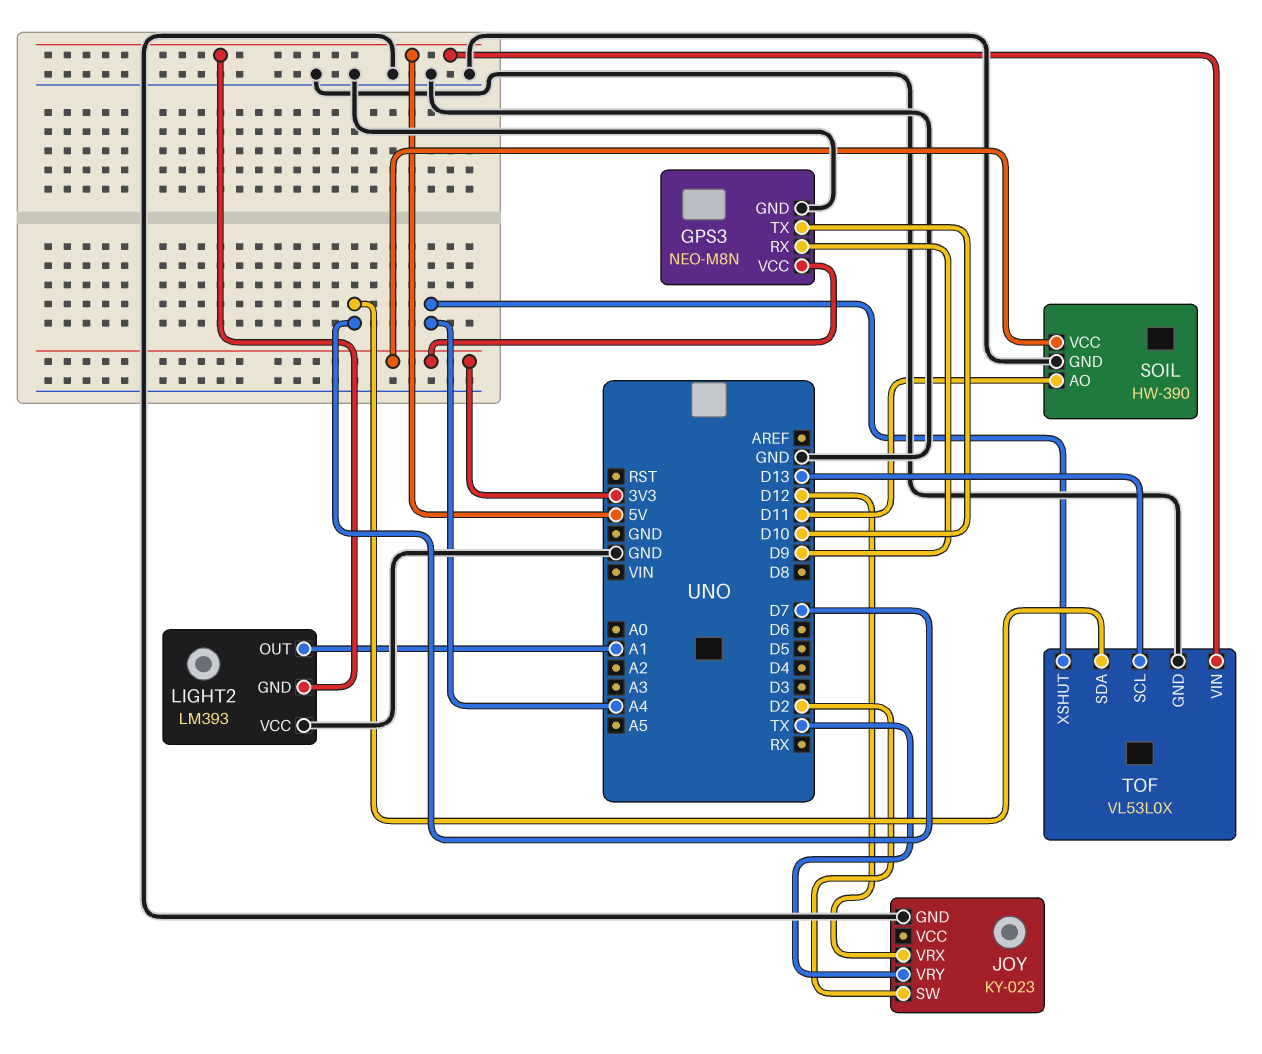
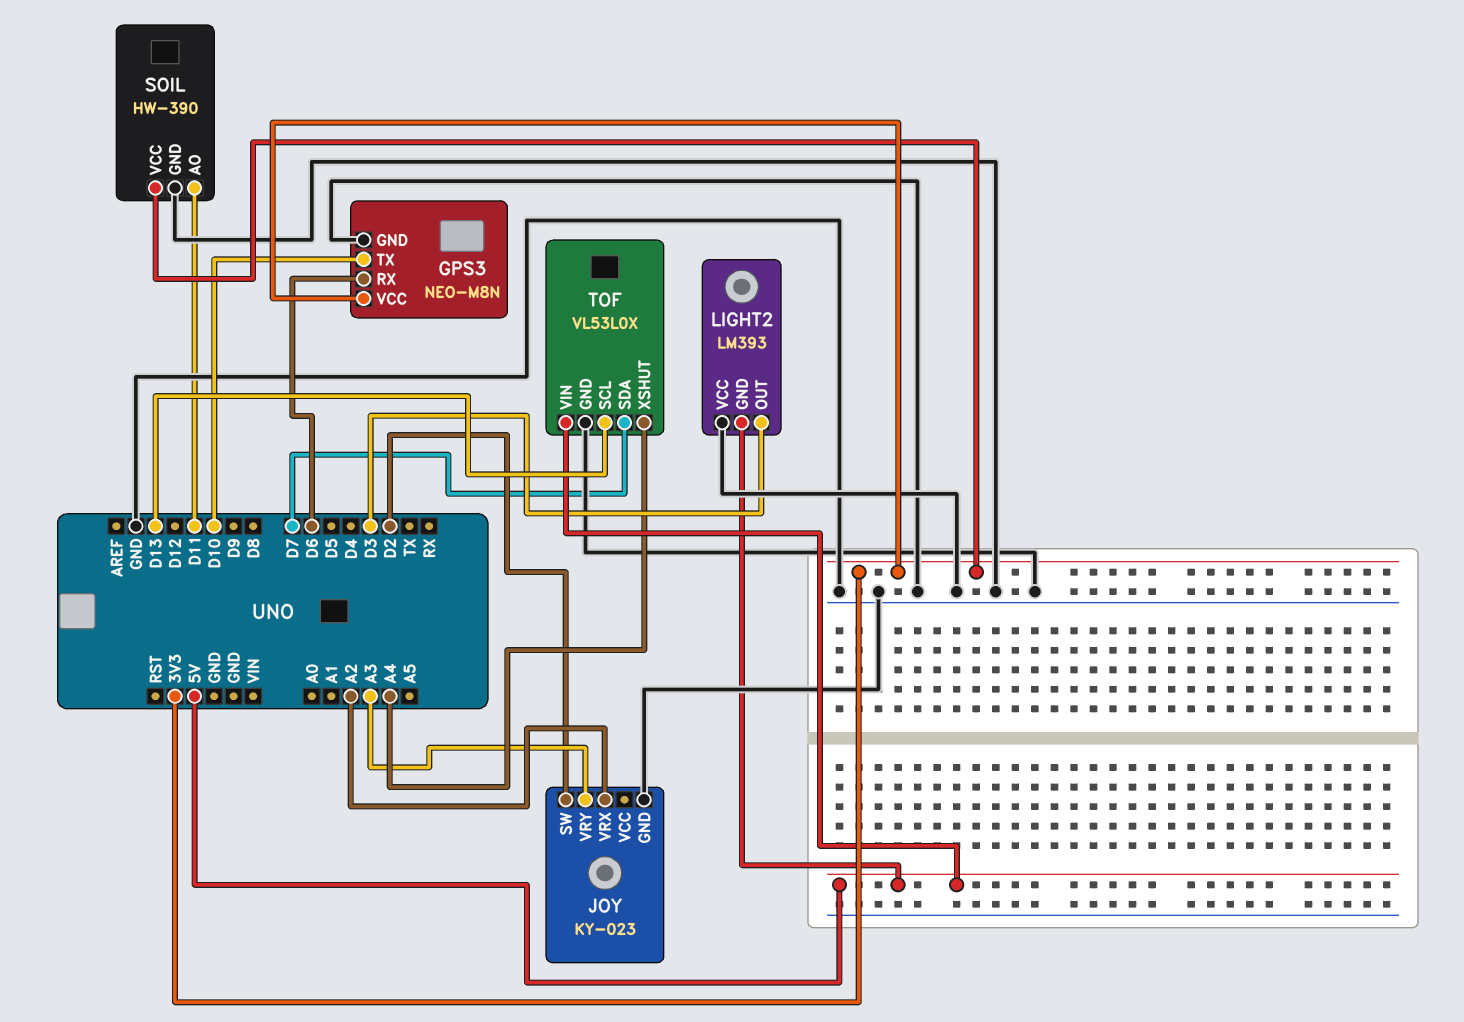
GPS3 pin RX: D9 -> D6
JOY pin VRX: D12 -> A2
JOY pin VRY: TX -> A3
LIGHT2 pin OUT: A1 -> D3

